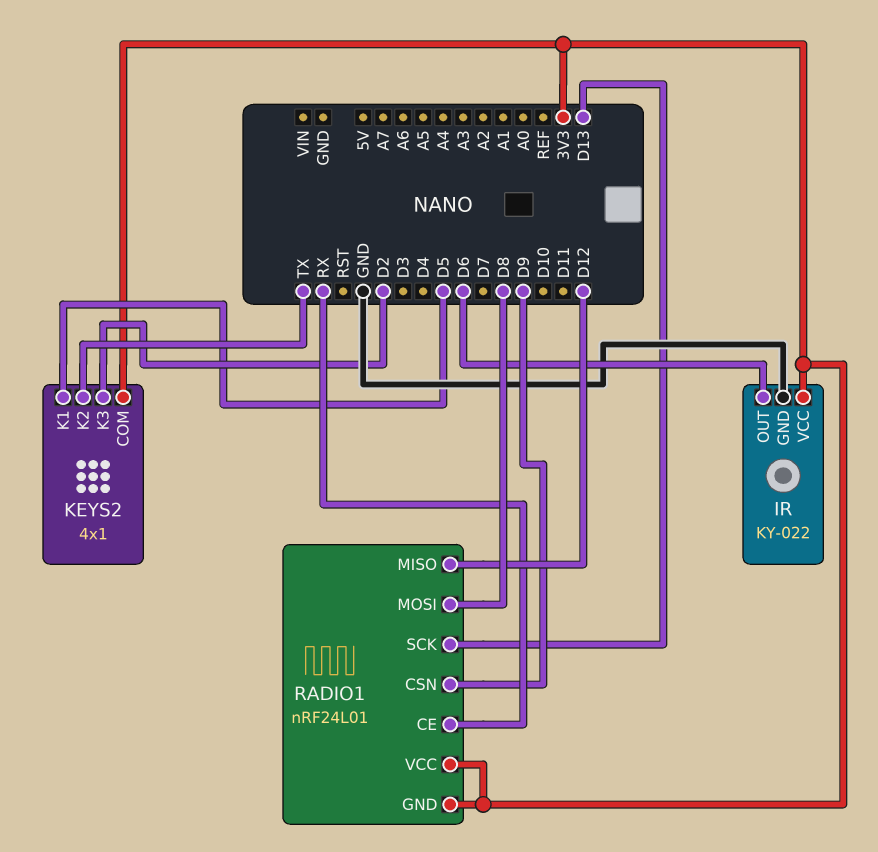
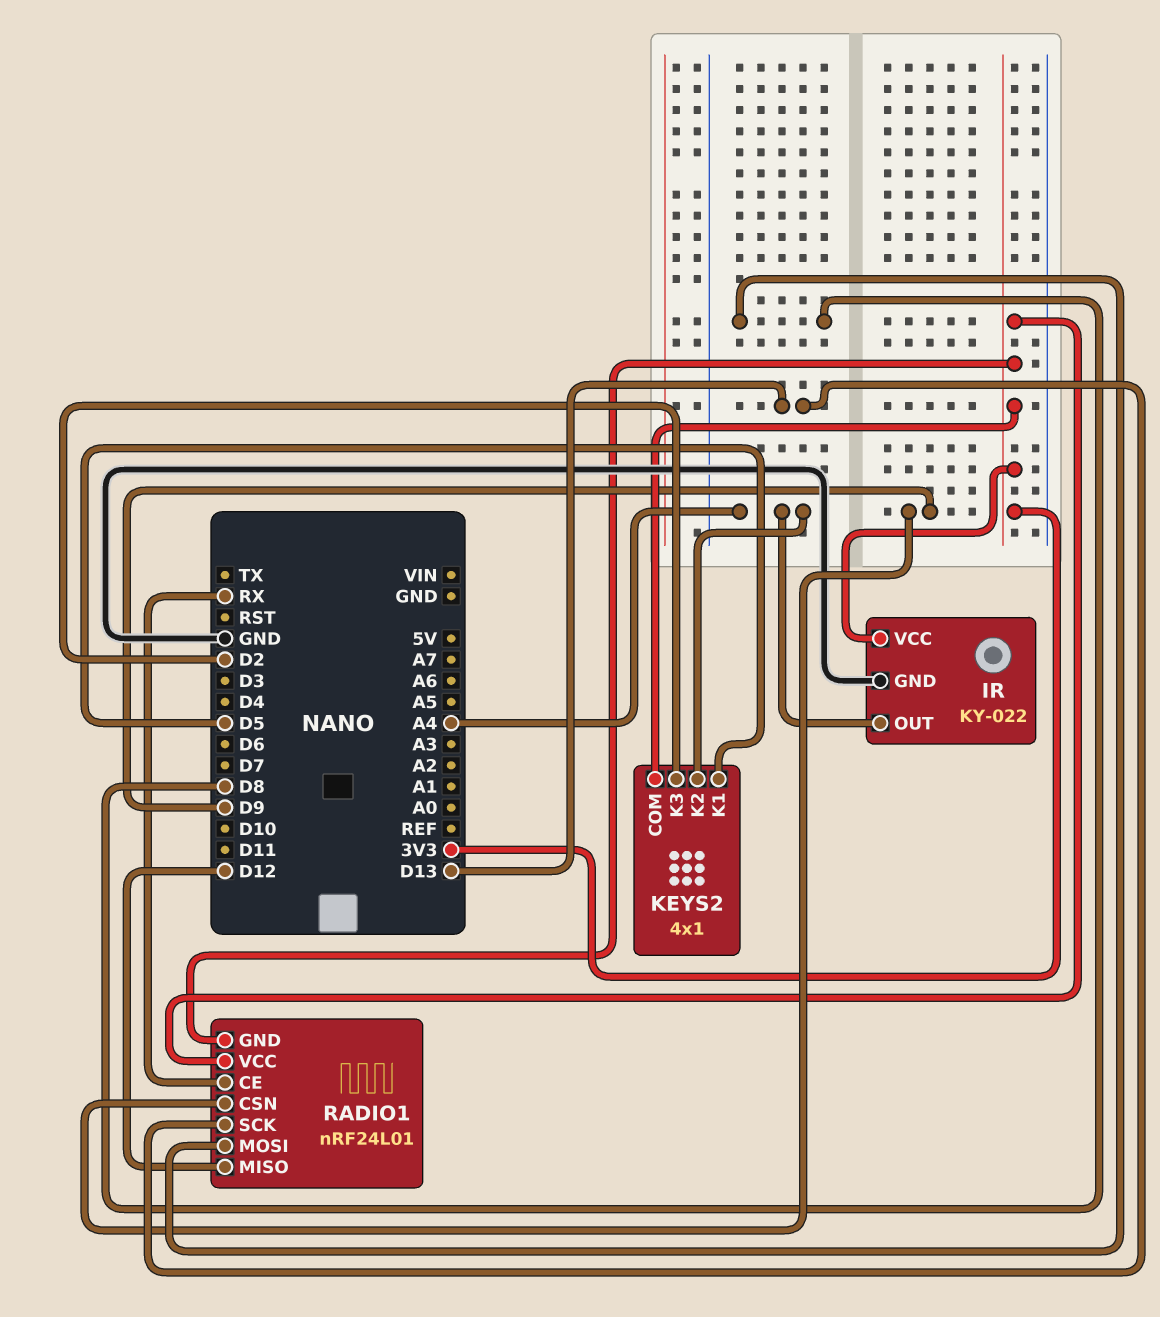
IR pin OUT: D6 -> A4
KEYS2 pin K2: TX -> A4

